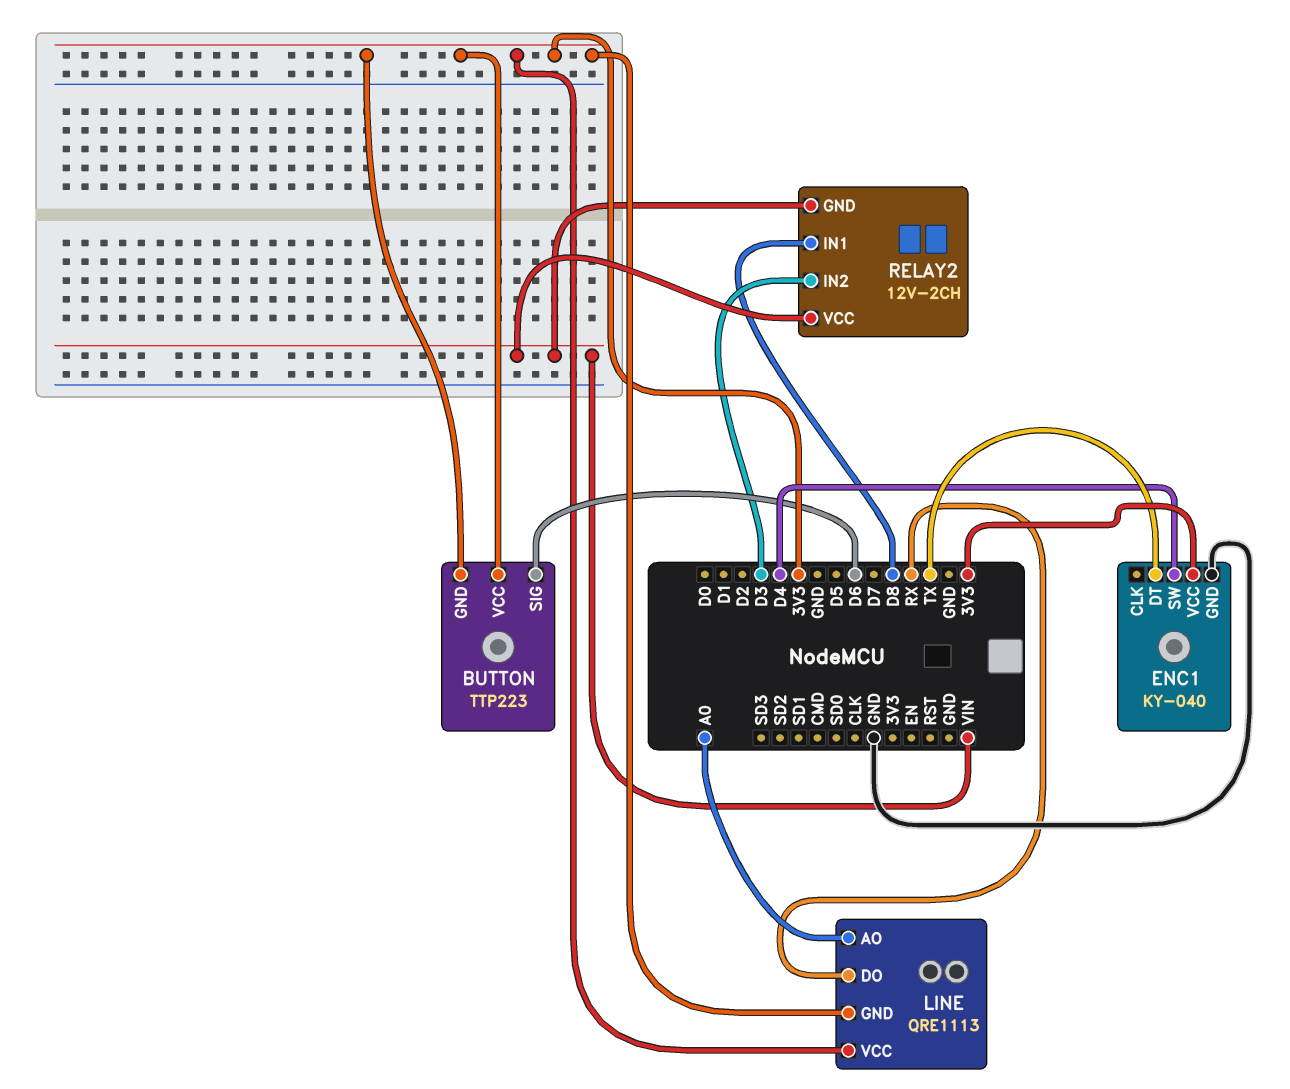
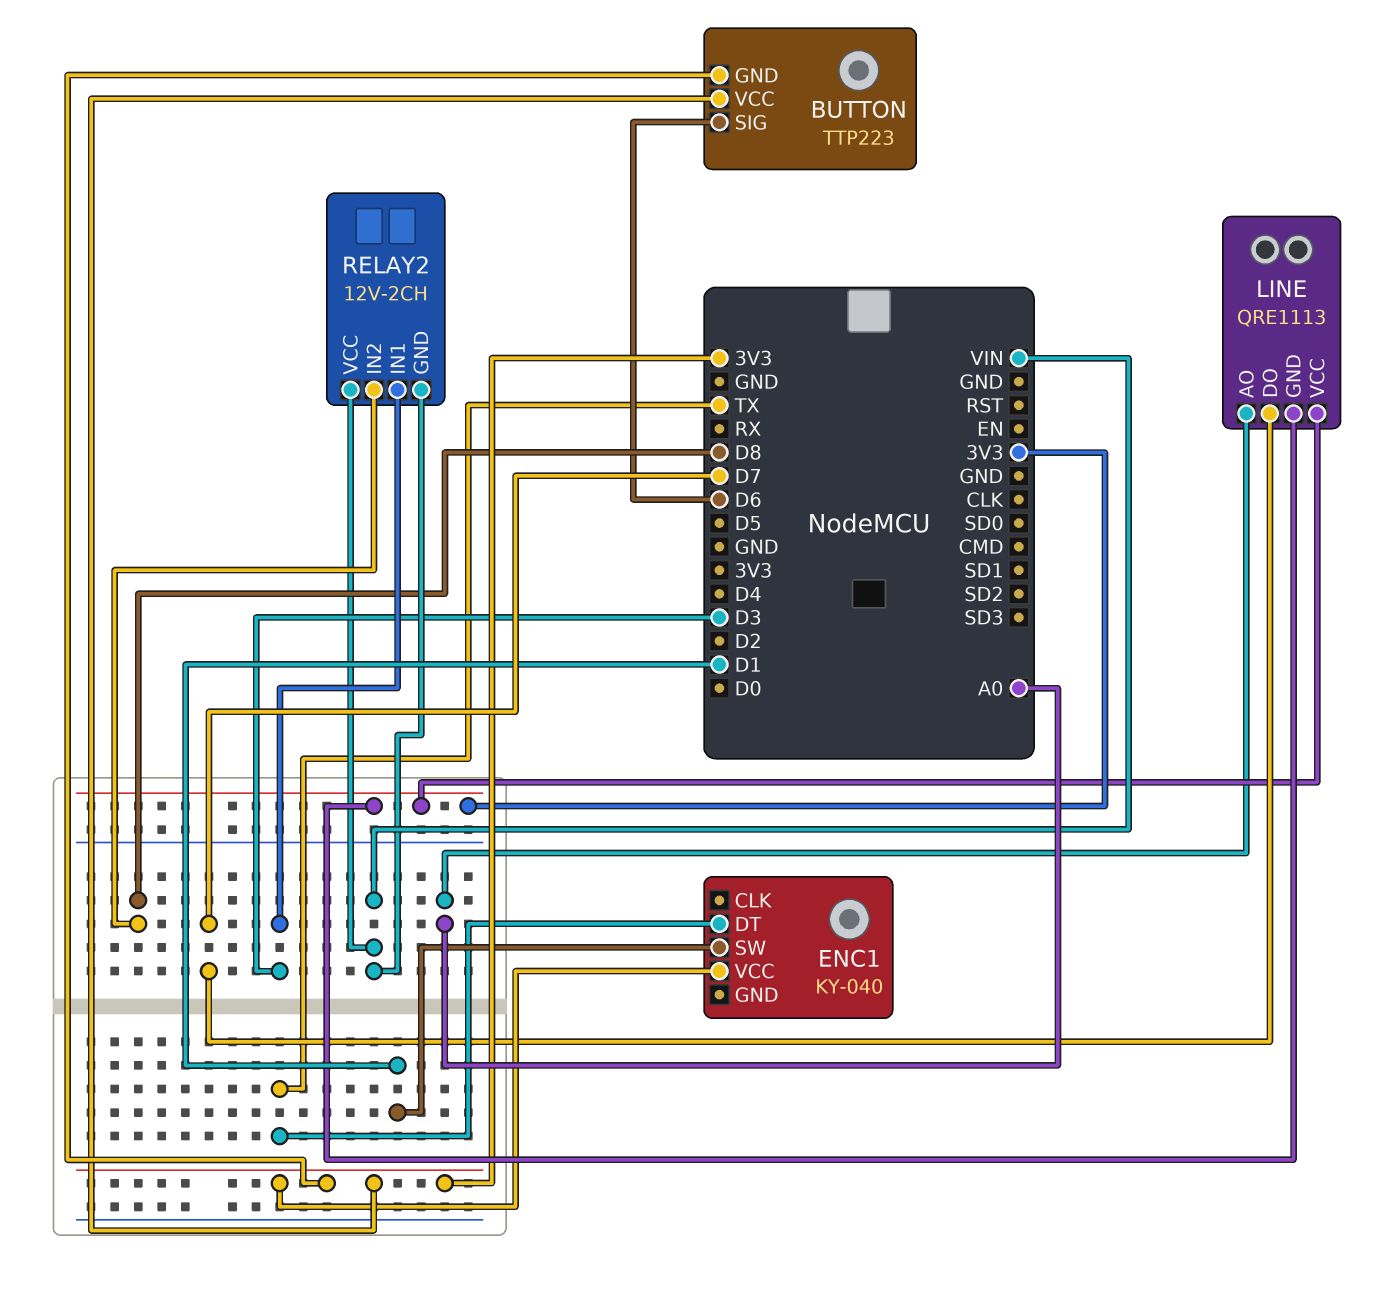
ENC1 pin GND: GND -> none
ENC1 pin SW: D4 -> D1
LINE pin DO: RX -> D7
RELAY2 pin IN1: D8 -> D3
RELAY2 pin IN2: D3 -> D8

